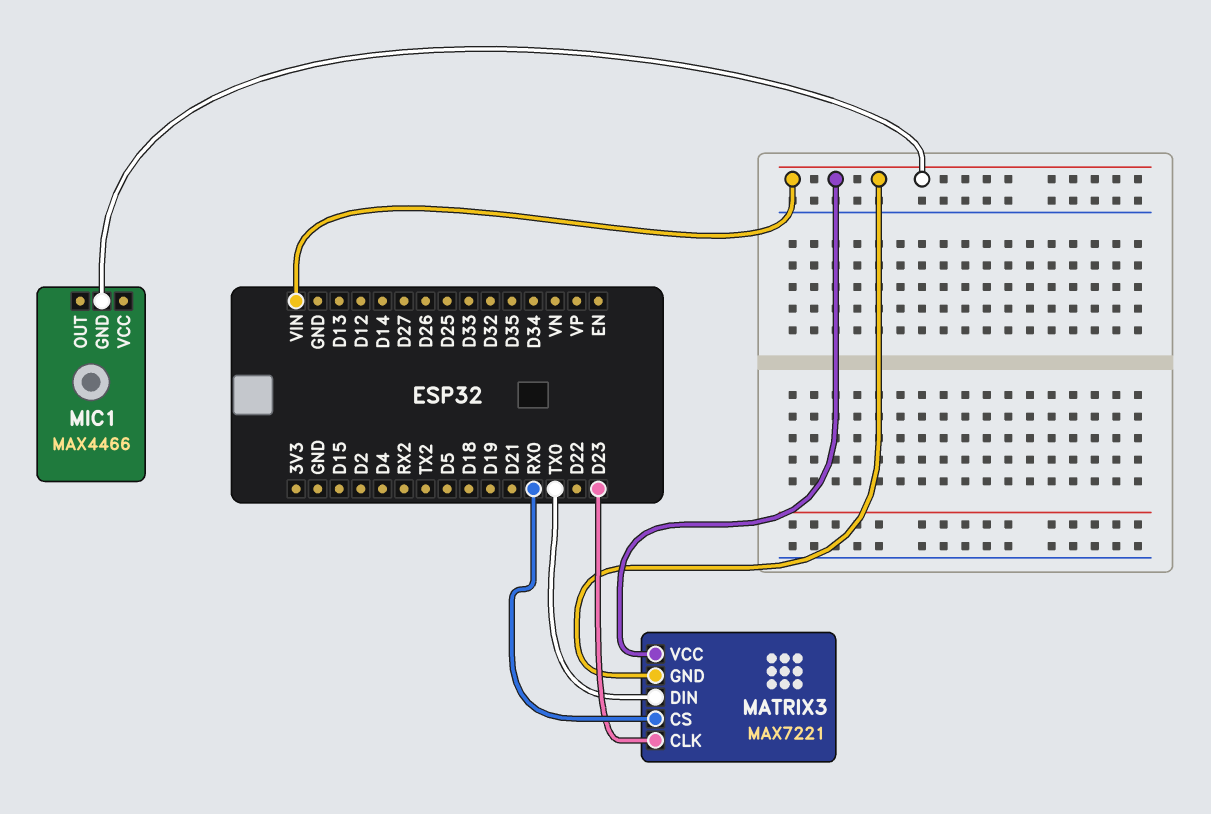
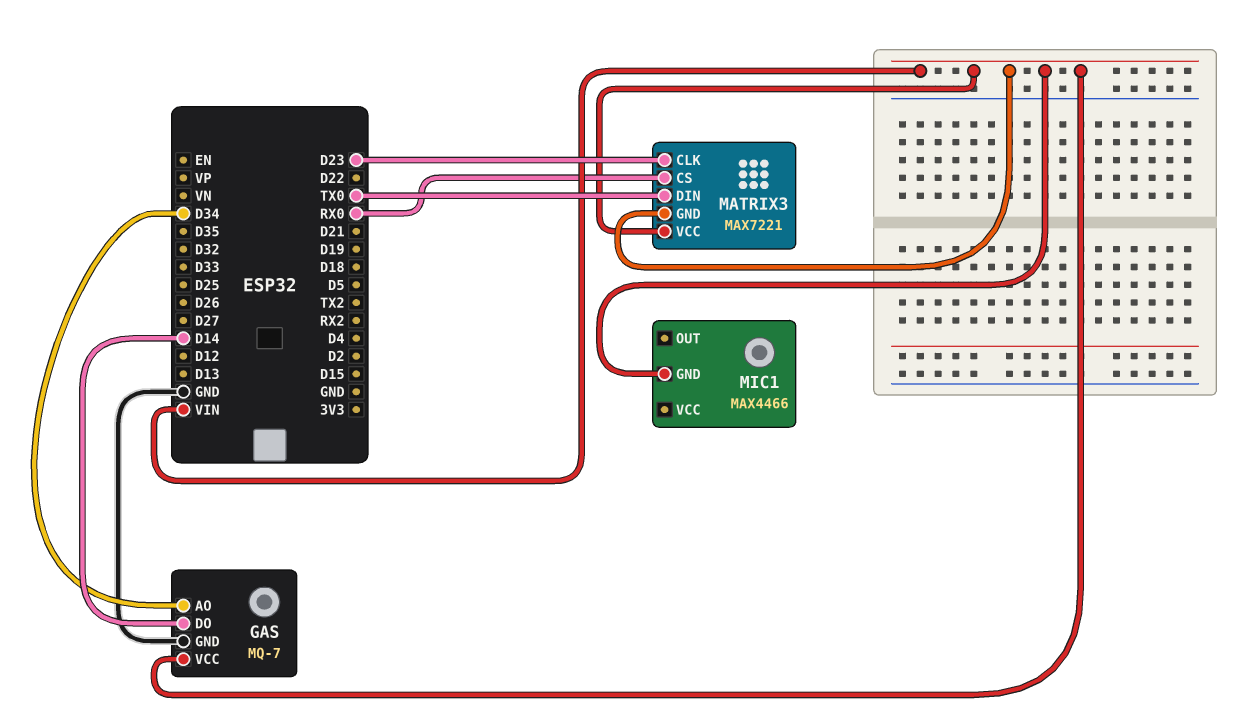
GAS: none -> MQ-7
GAS pin AO: none -> D34
GAS pin DO: none -> D14
GAS pin GND: none -> GND
GAS pin VCC: none -> VIN

